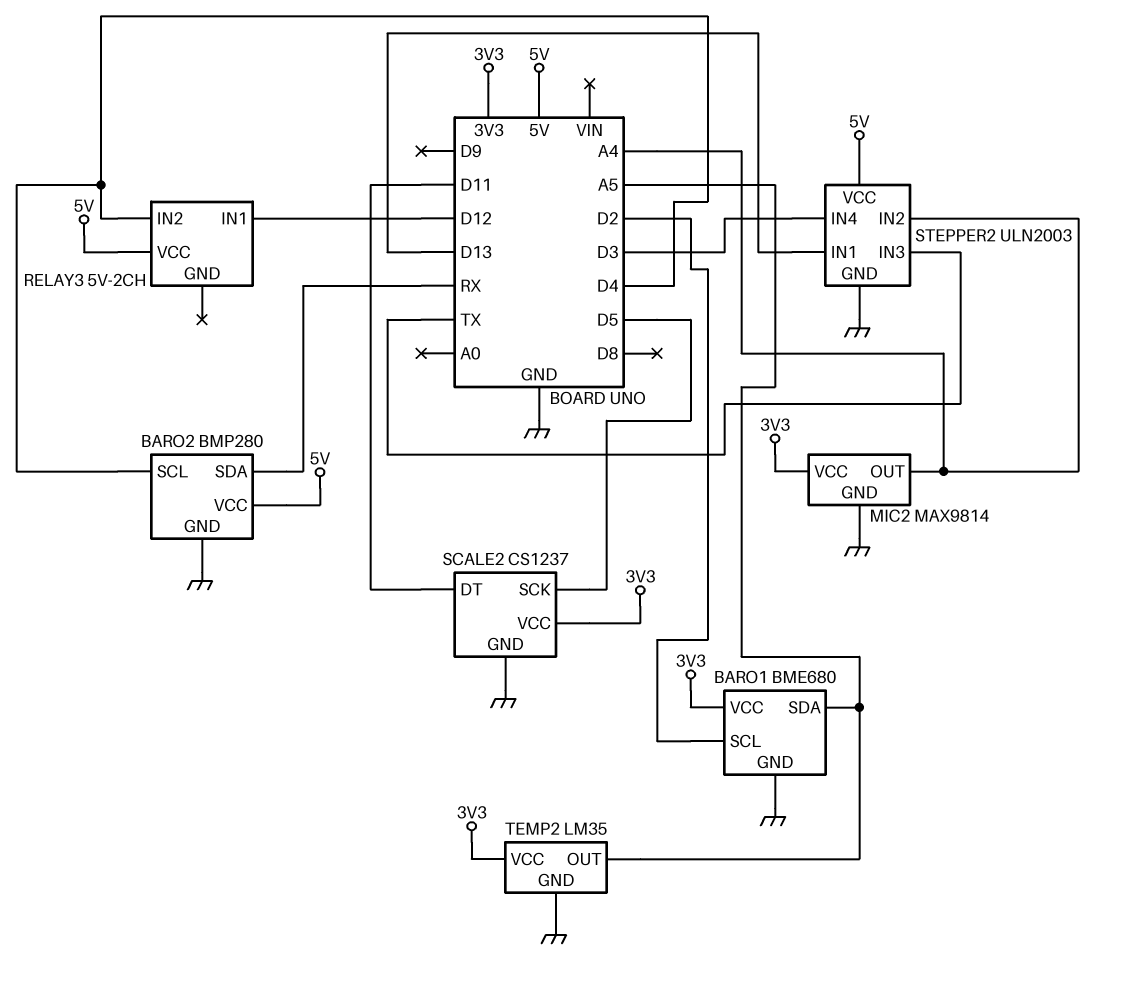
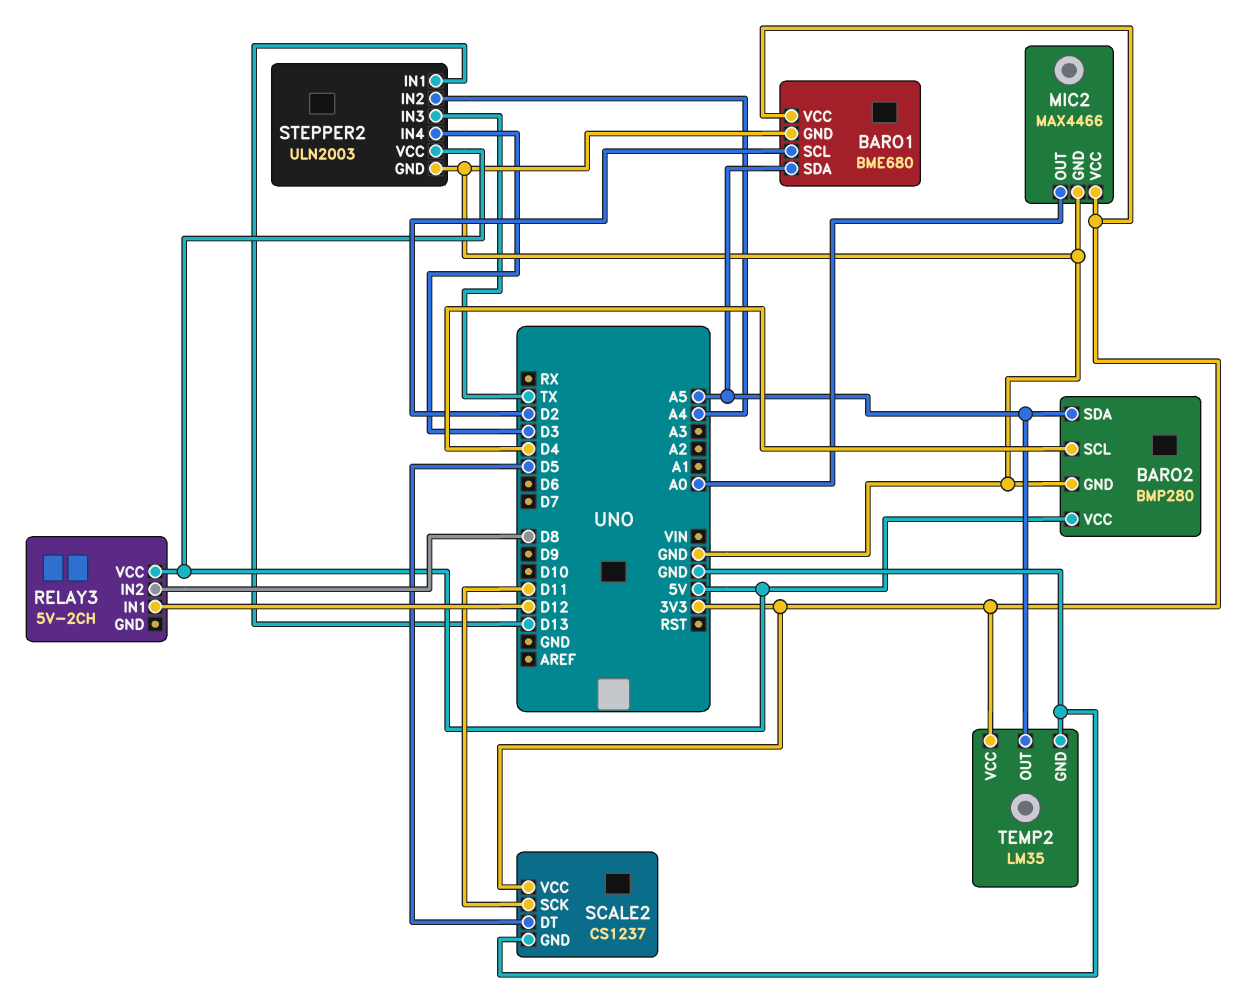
BARO2 pin SDA: RX -> A5
MIC2: MAX9814 -> MAX4466
MIC2 pin OUT: A4 -> A0
RELAY3 pin IN2: D4 -> D8
SCALE2 pin DT: D11 -> D5
SCALE2 pin SCK: D5 -> D11

